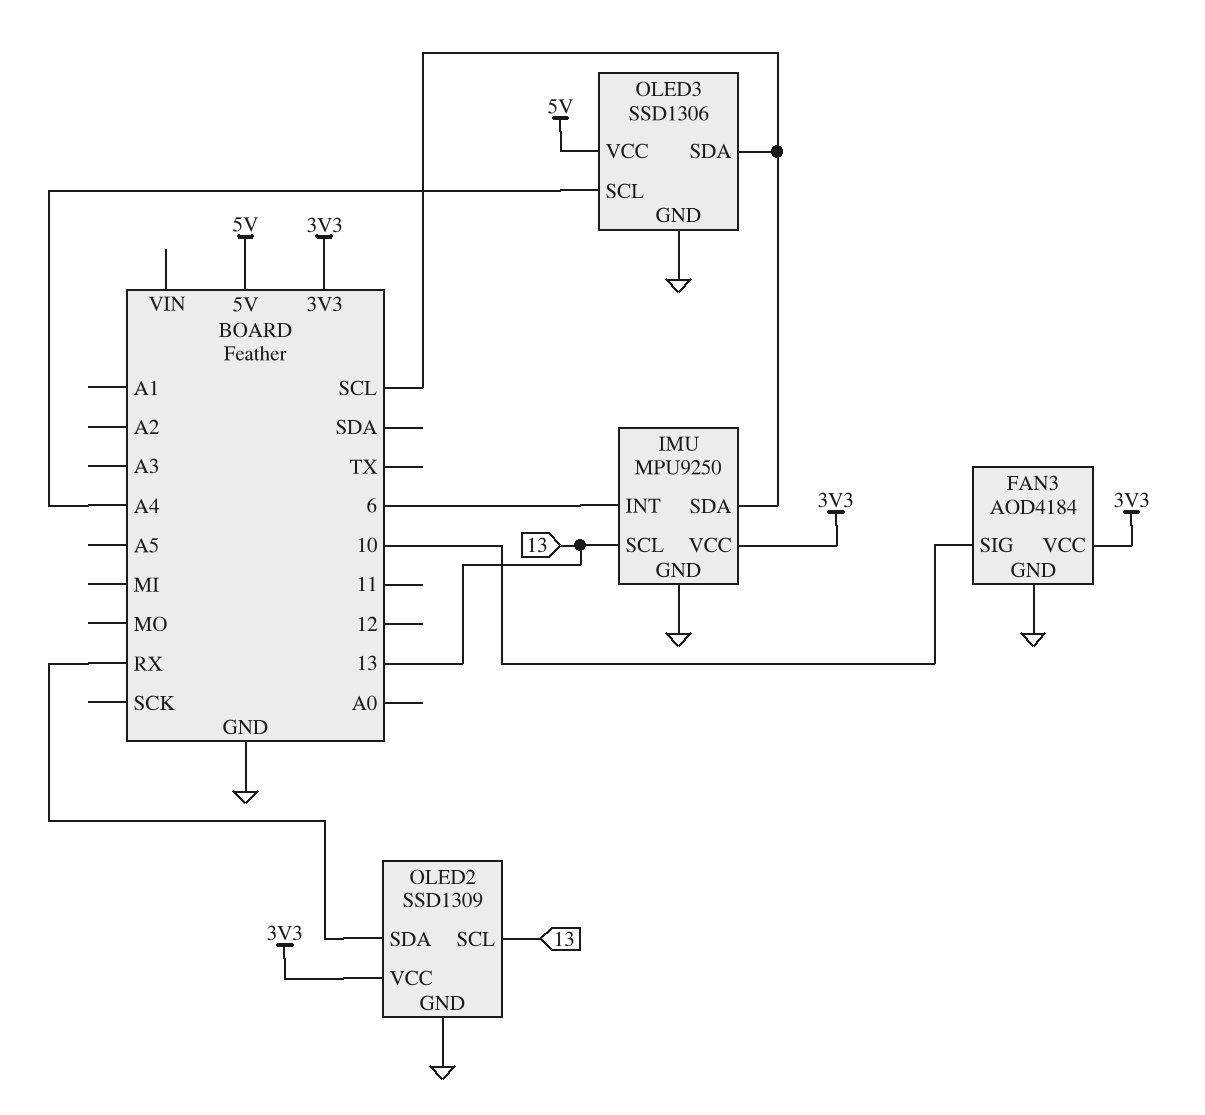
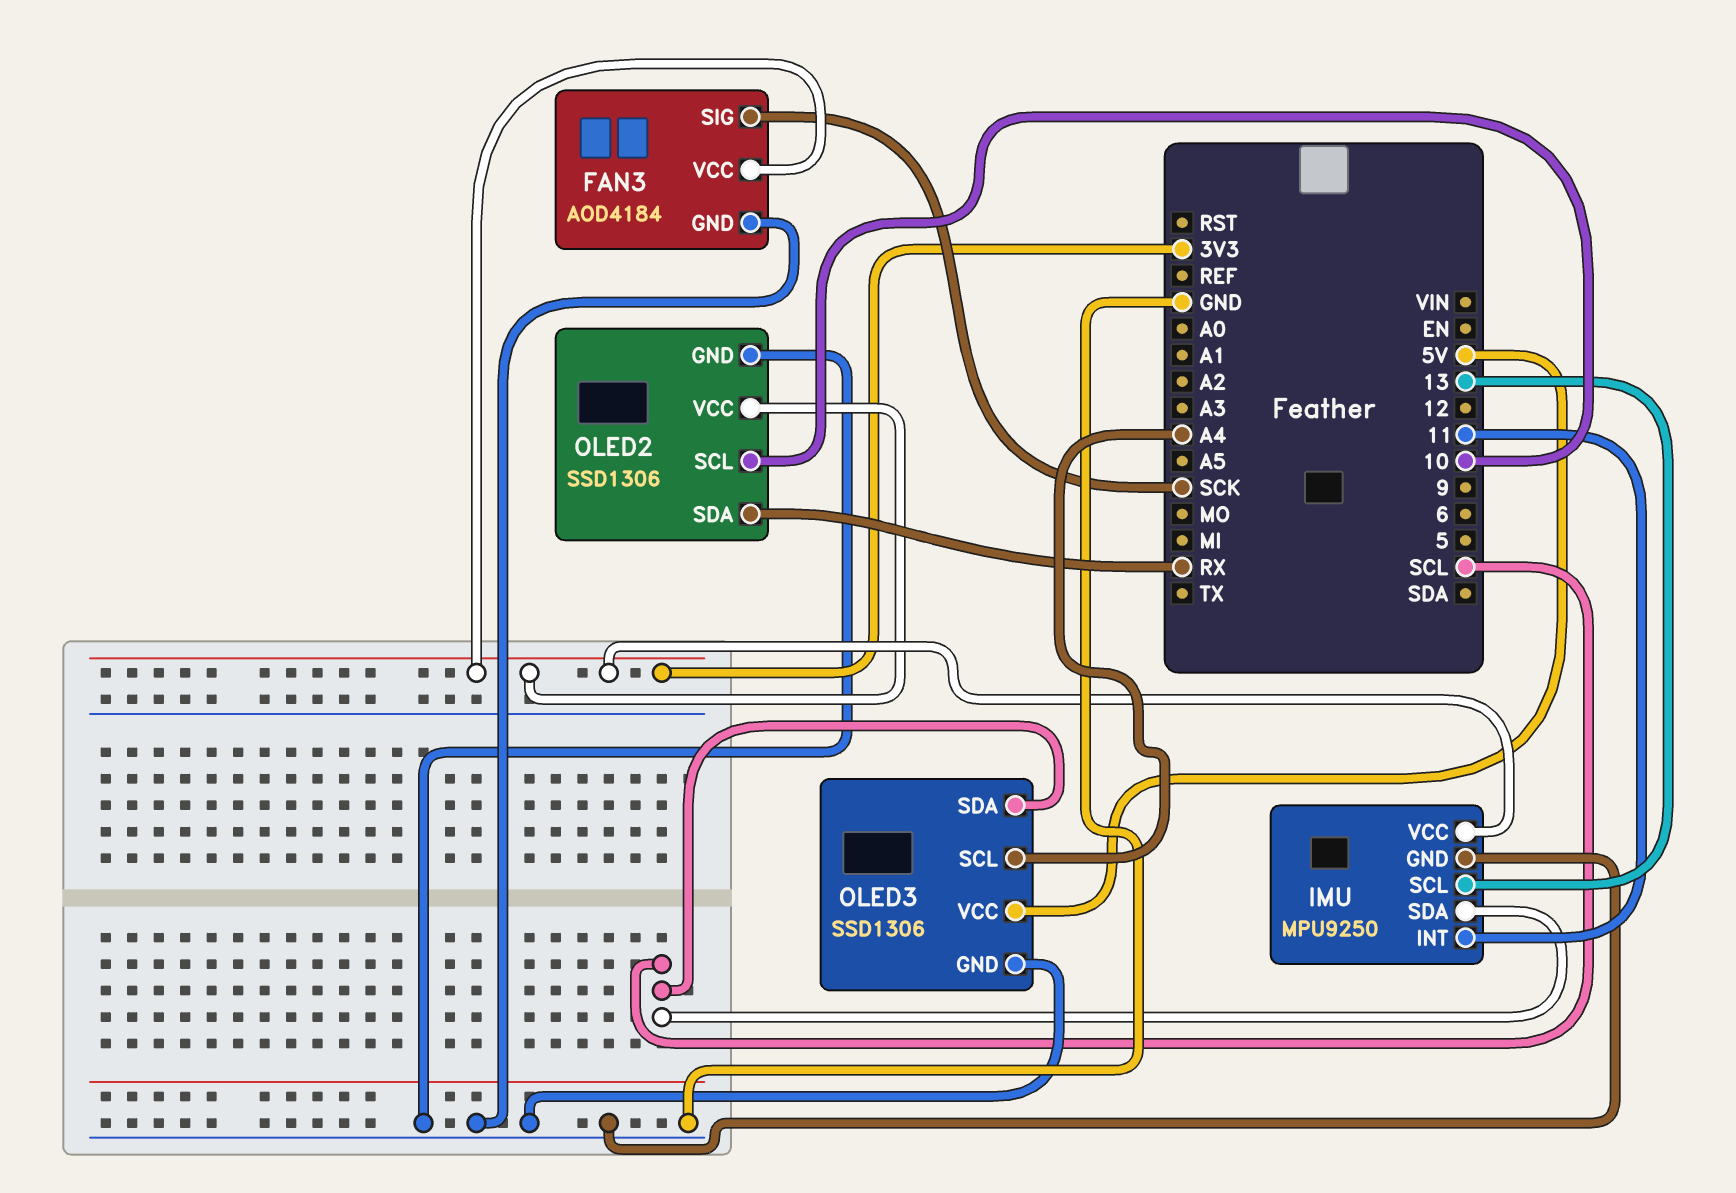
FAN3 pin SIG: 10 -> SCK
IMU pin INT: 6 -> 11
OLED2: SSD1309 -> SSD1306
OLED2 pin SCL: 13 -> 10

